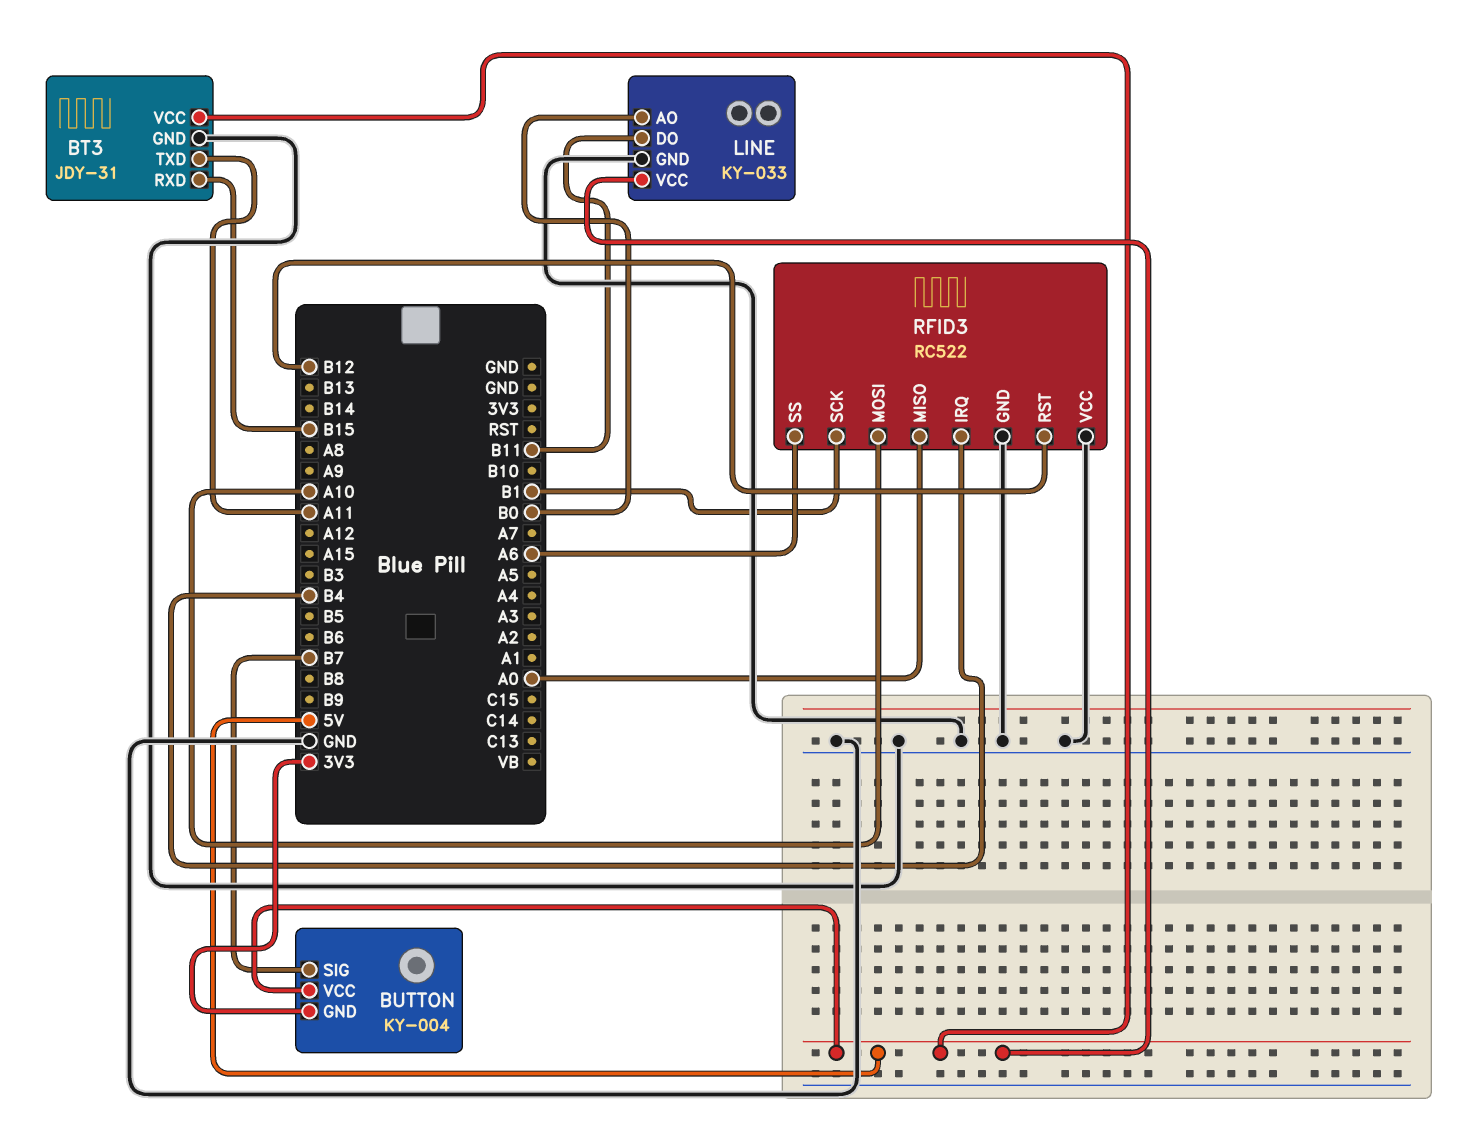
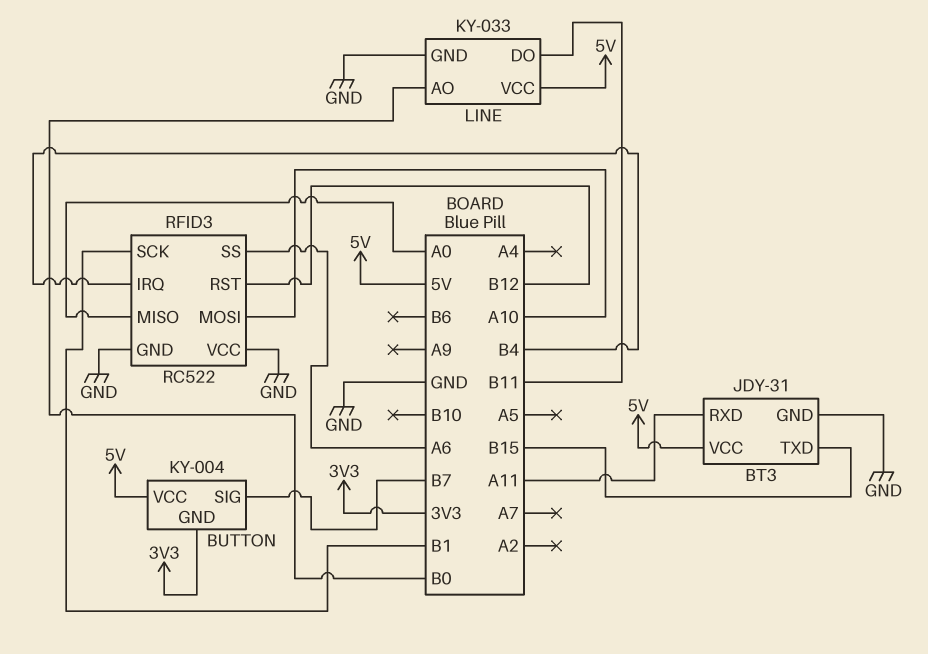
BT3 pin RXD: B15 -> A11
BT3 pin TXD: A11 -> B15

